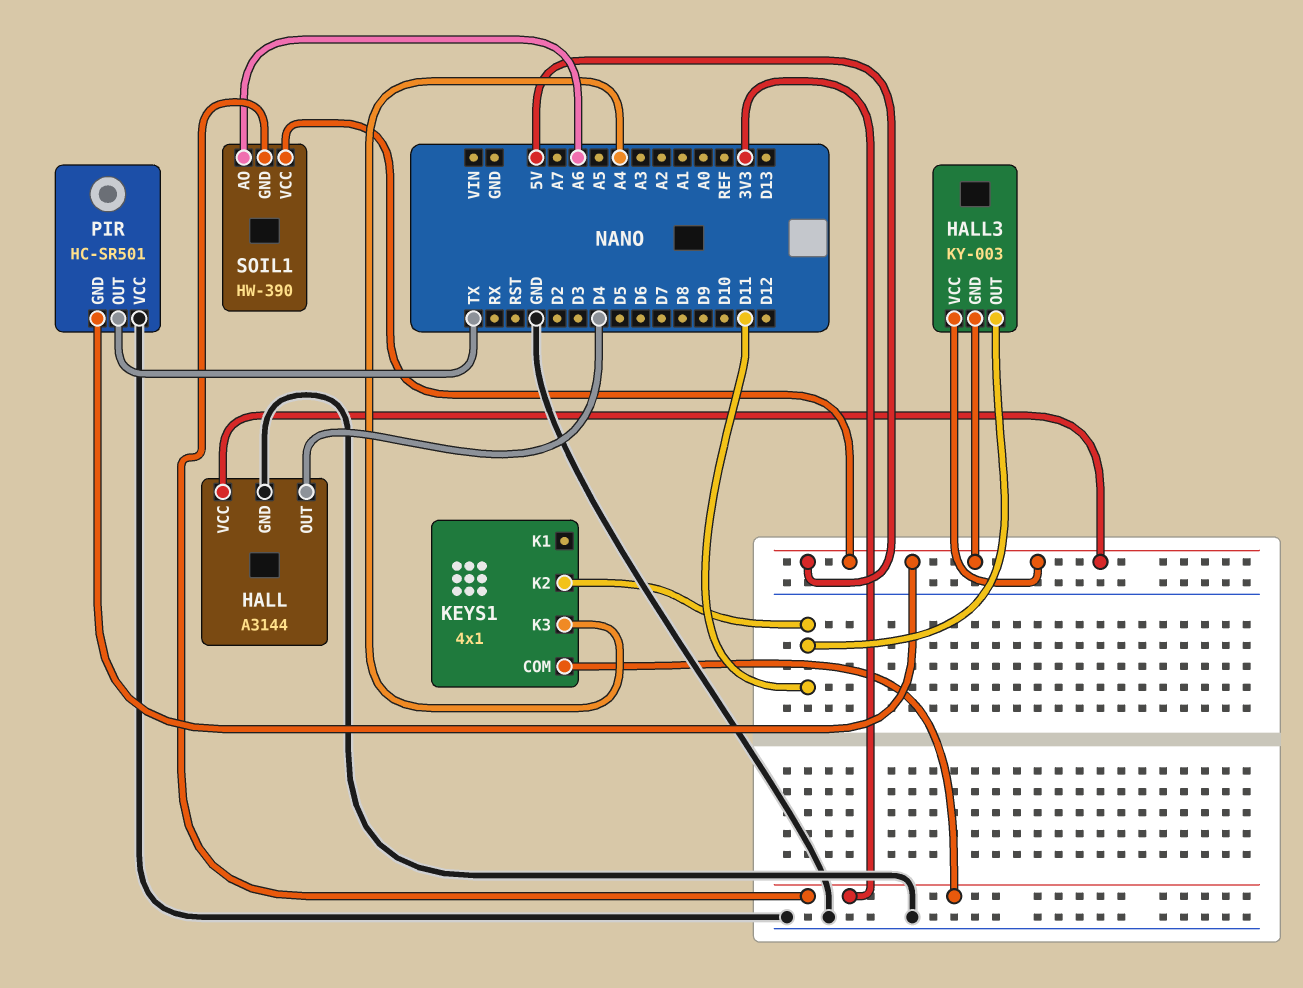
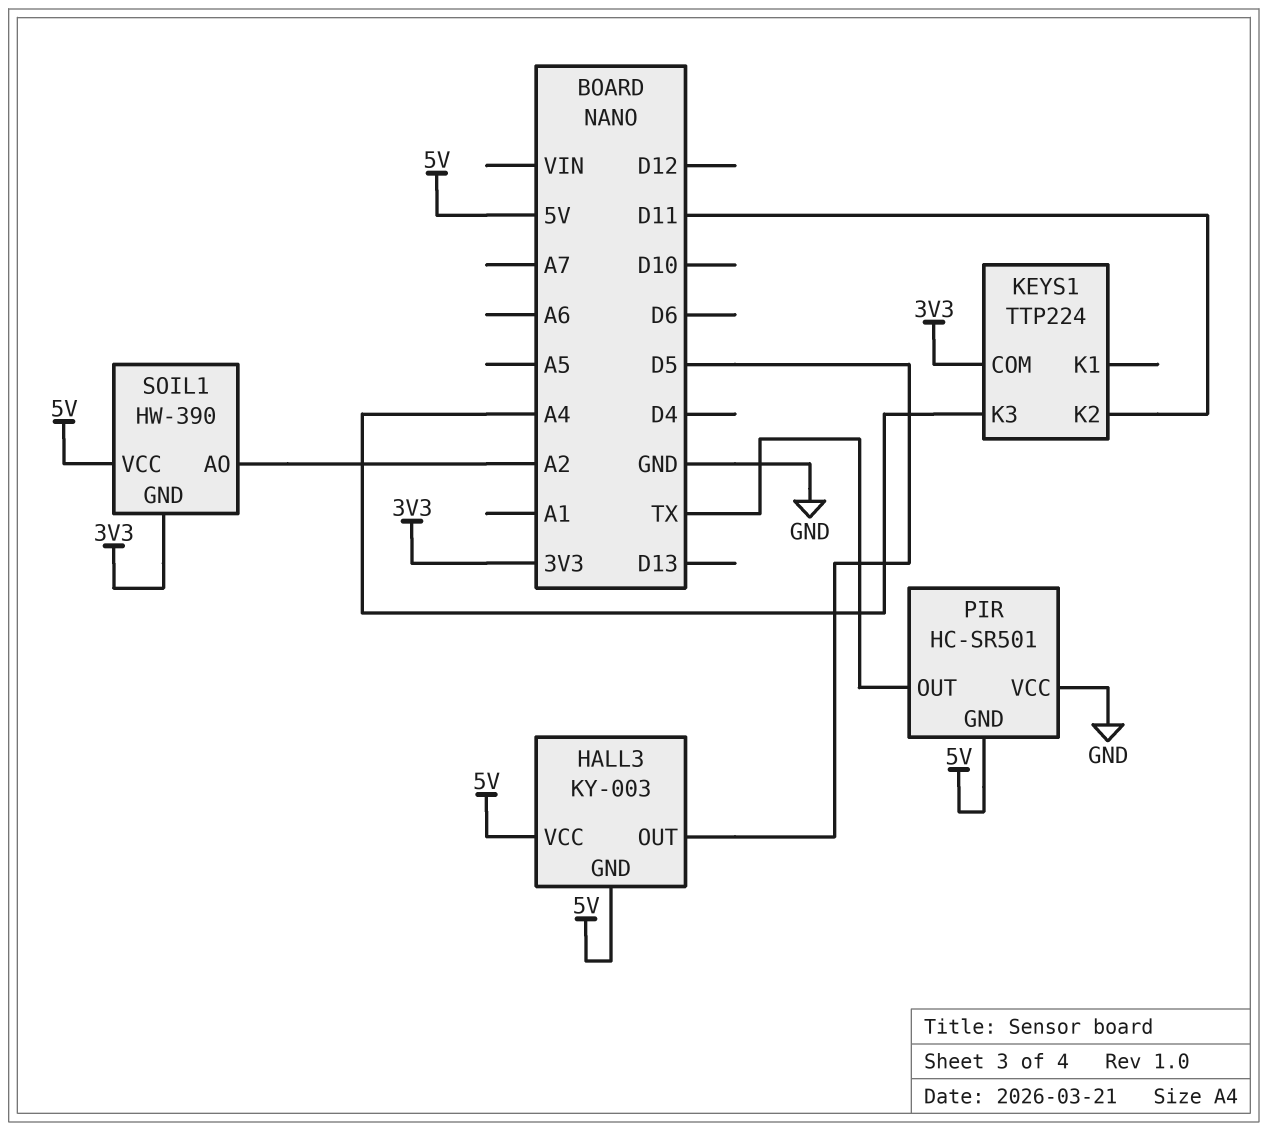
HALL: A3144 -> none
HALL pin GND: GND -> none
HALL pin OUT: D4 -> none
HALL pin VCC: 5V -> none
HALL3 pin OUT: D11 -> D5
KEYS1: 4x1 -> TTP224
SOIL1 pin AO: A6 -> A2

